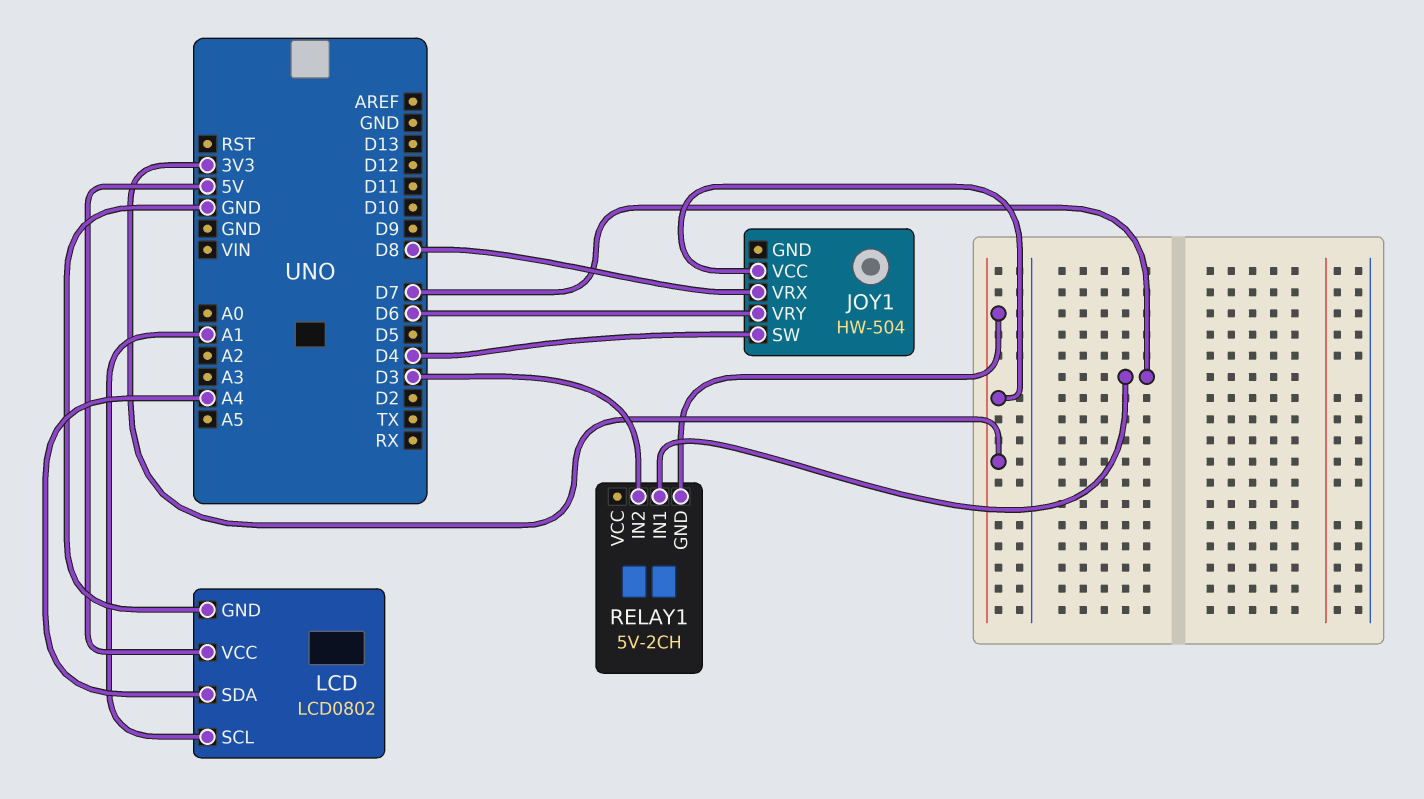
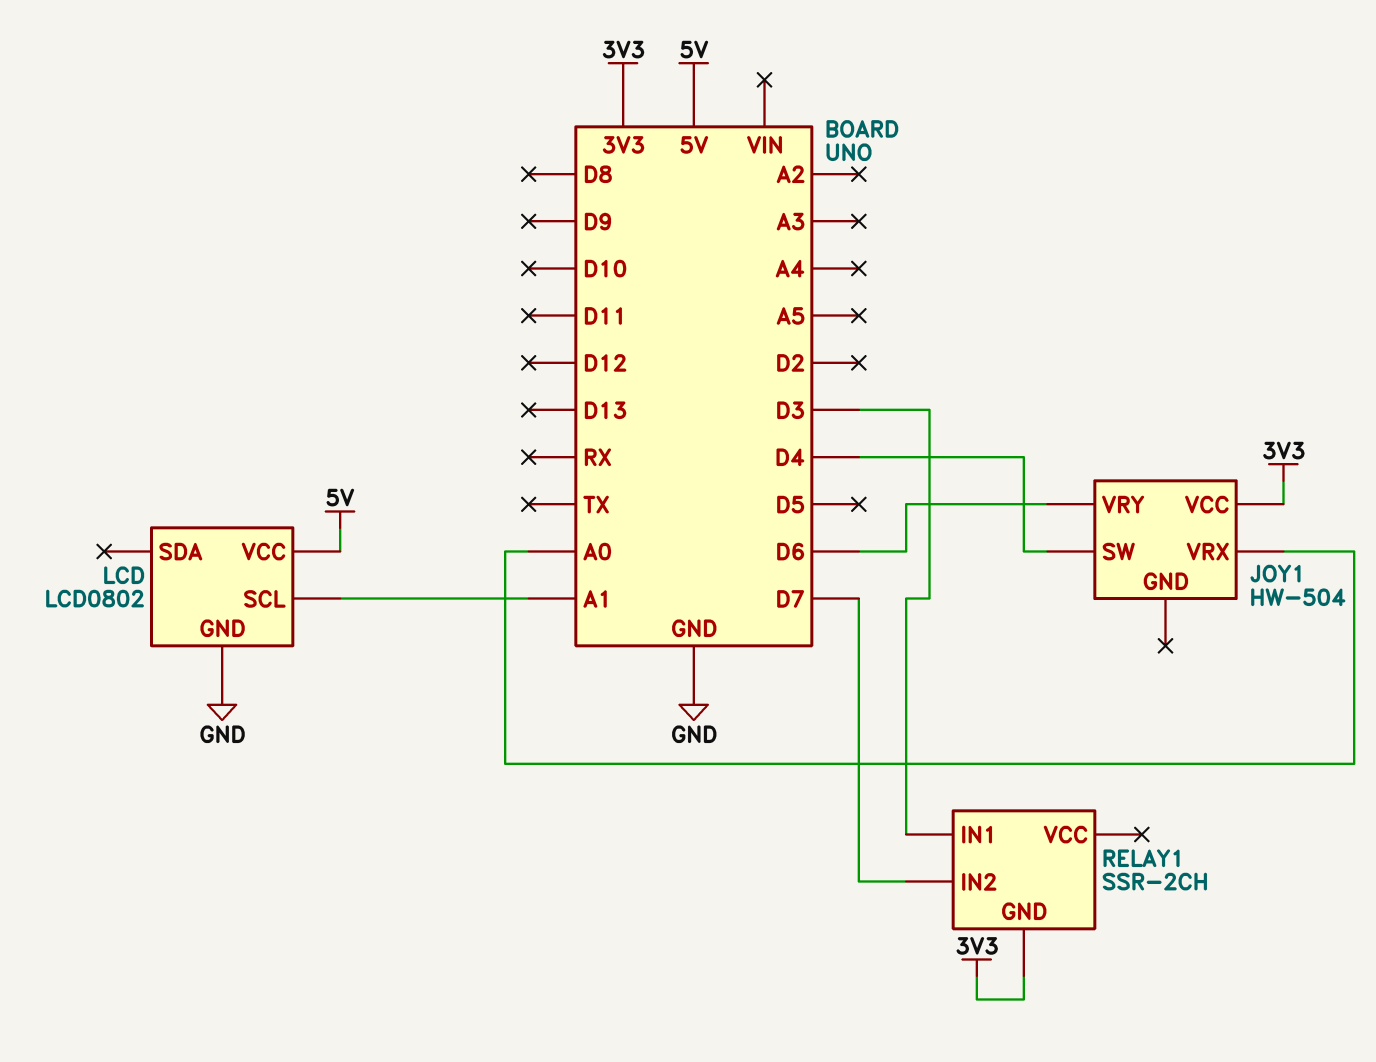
JOY1 pin VRX: D8 -> A0
LCD pin SDA: A4 -> none
RELAY1: 5V-2CH -> SSR-2CH
RELAY1 pin IN1: D7 -> D3
RELAY1 pin IN2: D3 -> D7

